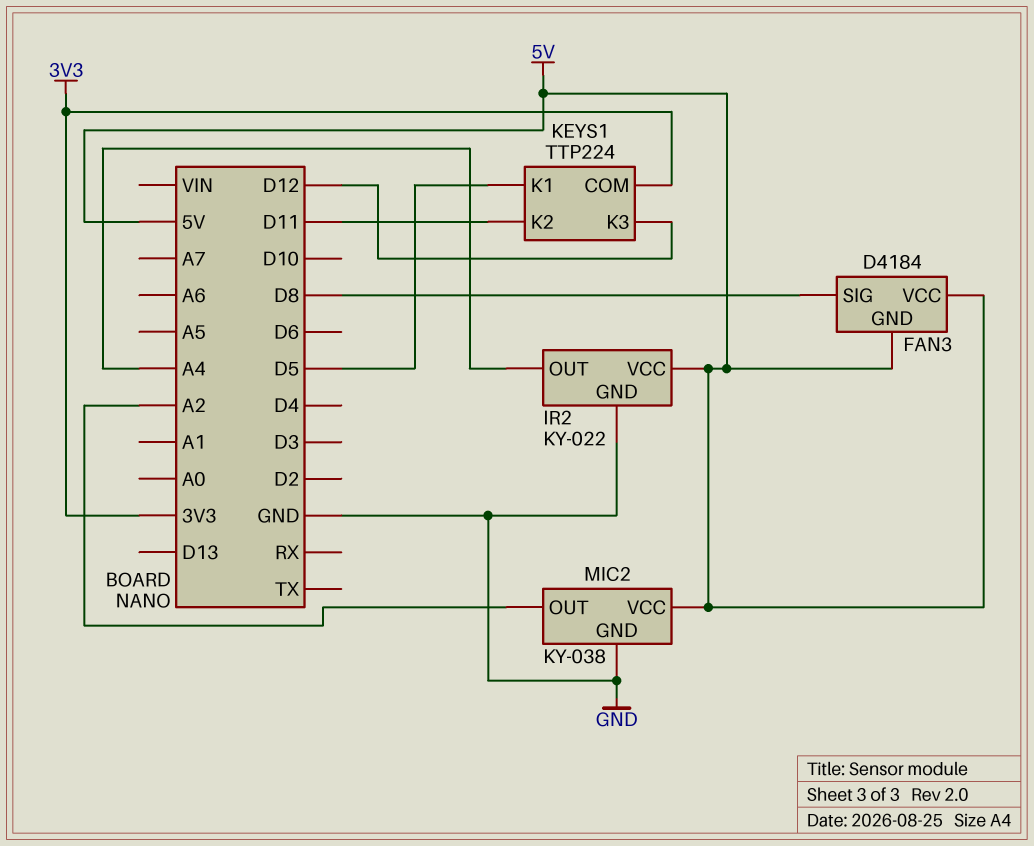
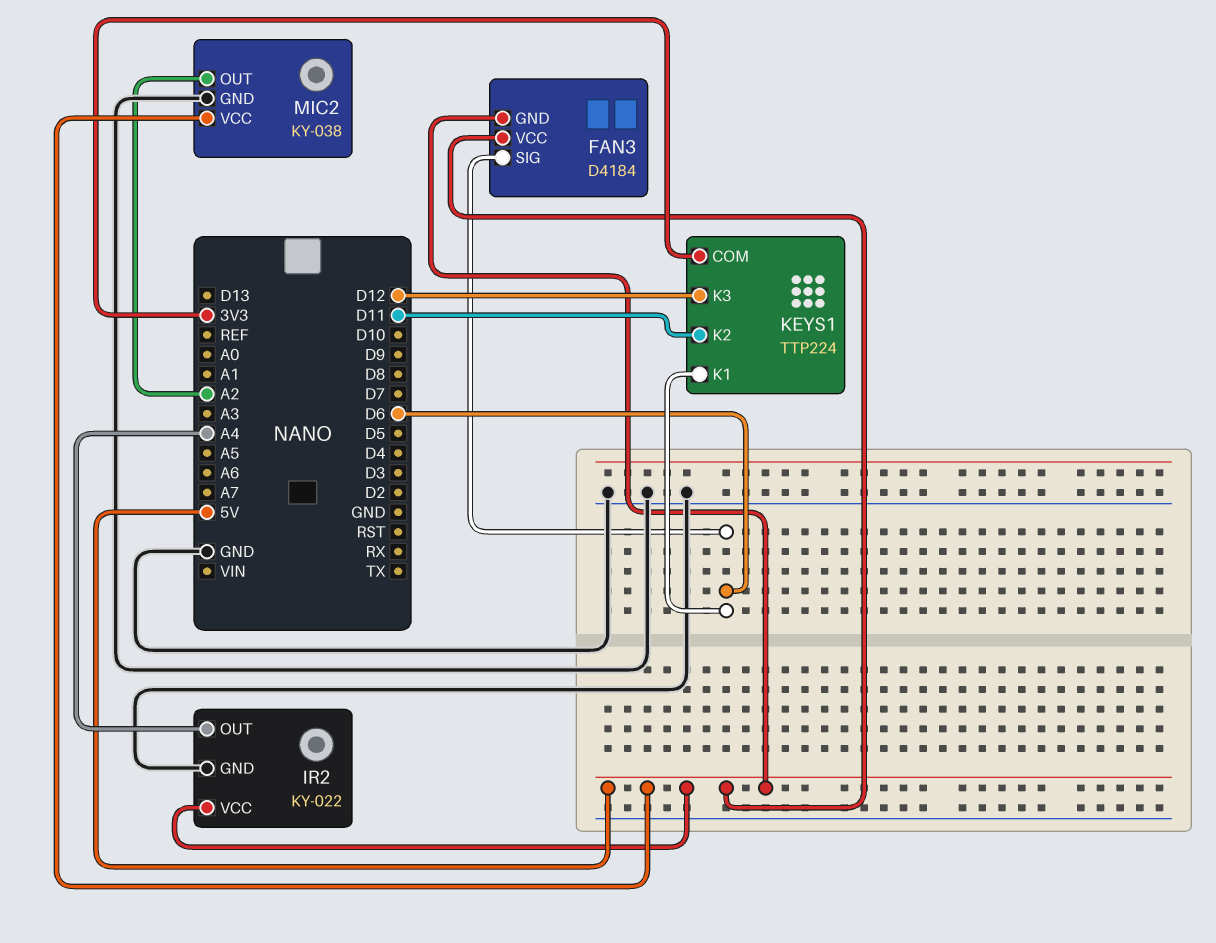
FAN3 pin SIG: D8 -> D6
KEYS1 pin K1: D5 -> D6

